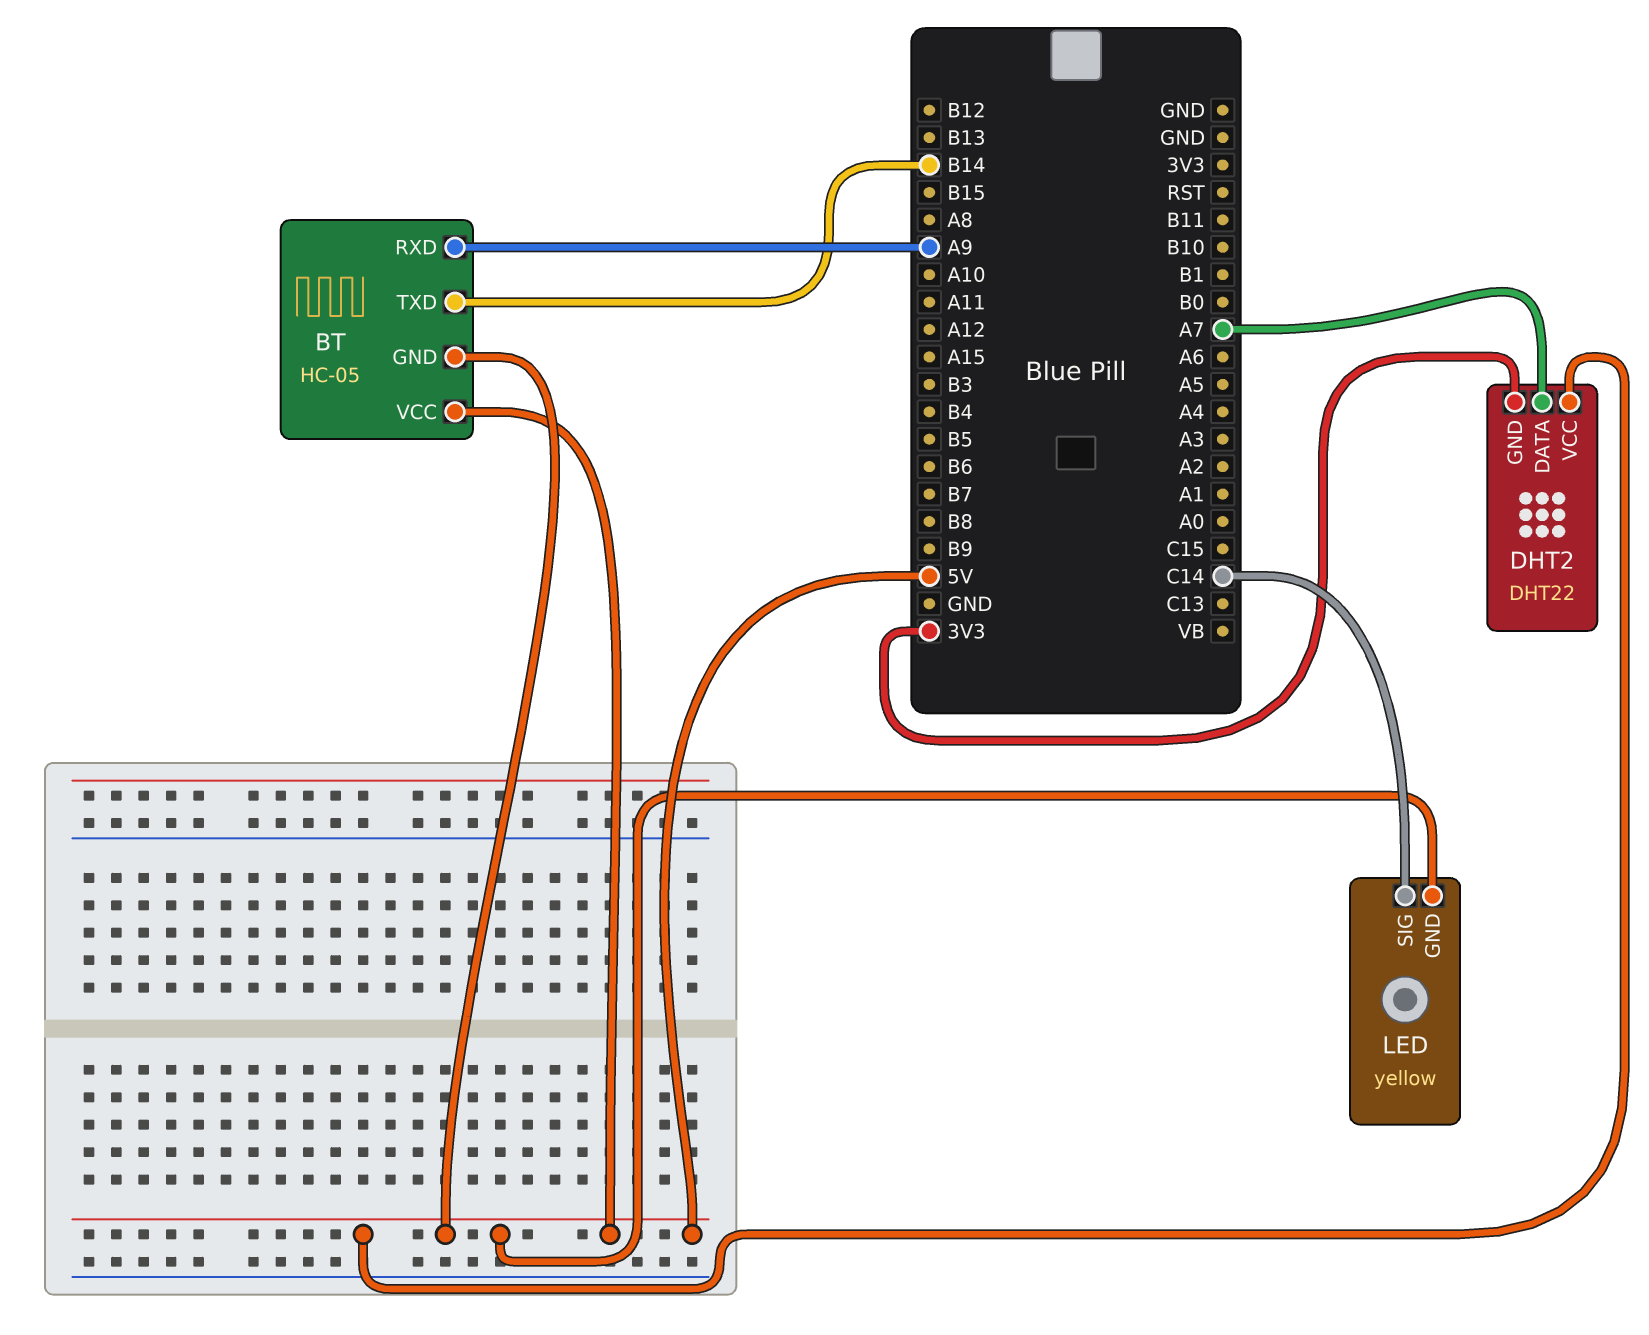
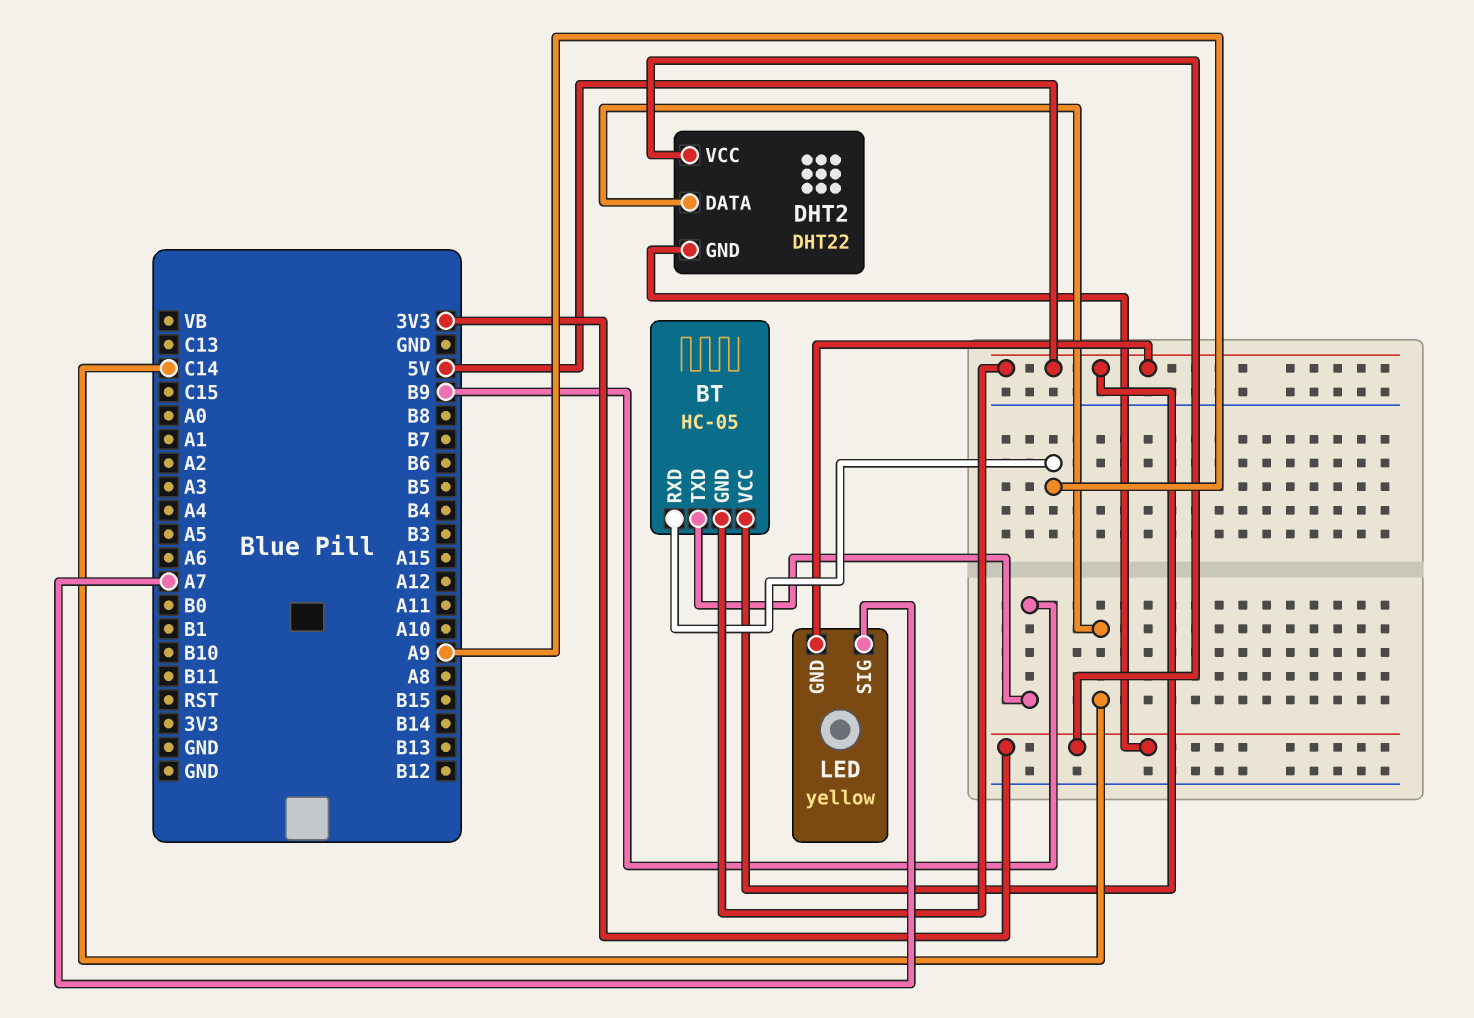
BT pin TXD: B14 -> B9
DHT2 pin DATA: A7 -> C14
DHT2 pin VCC: 5V -> 3V3
LED pin SIG: C14 -> A7

